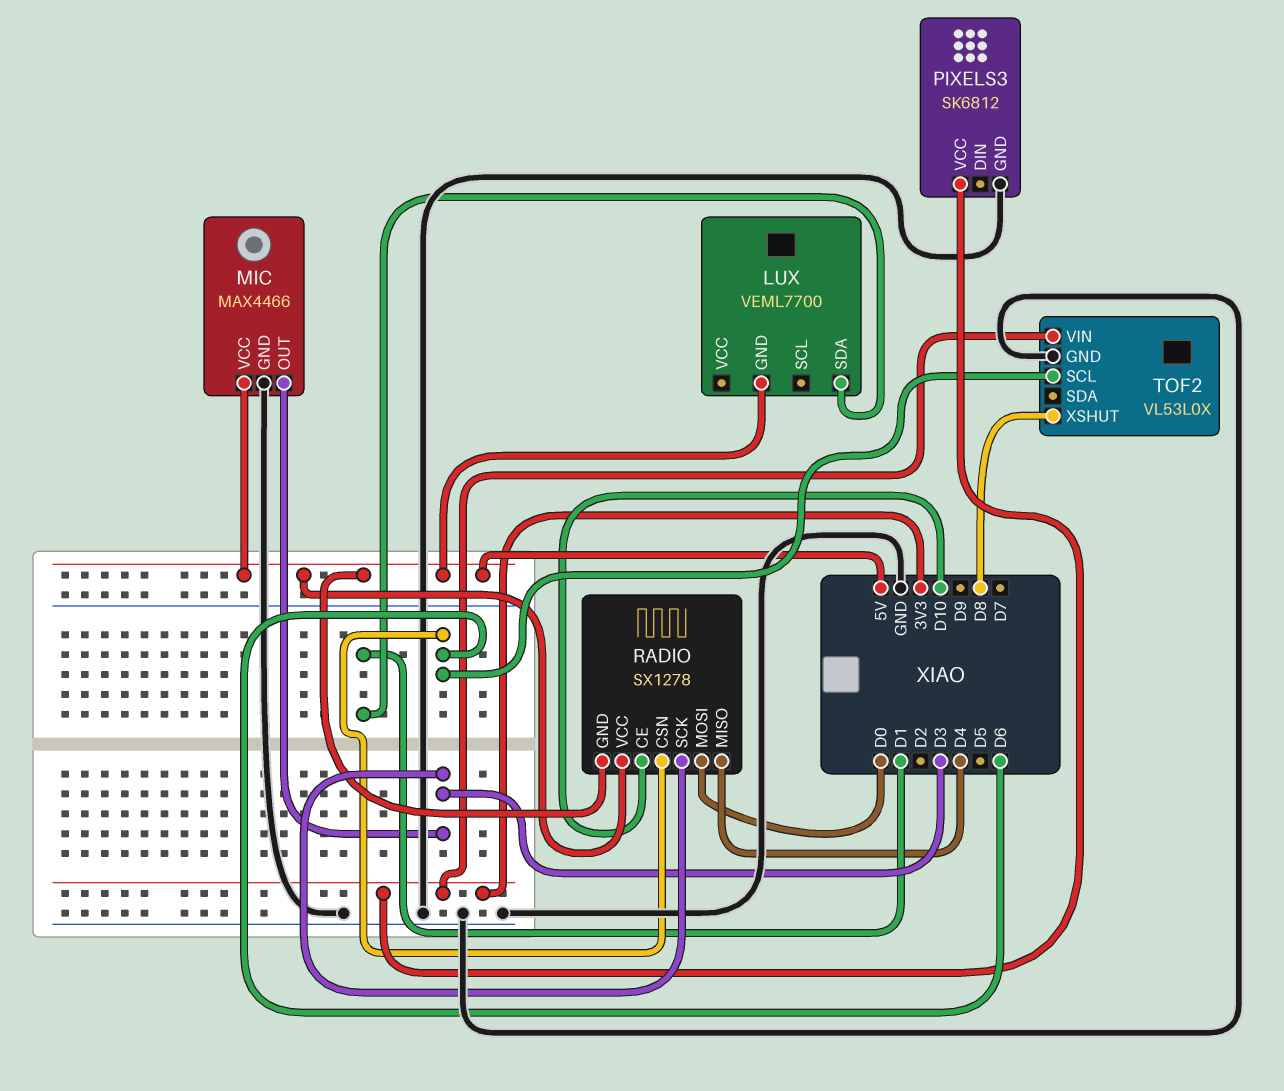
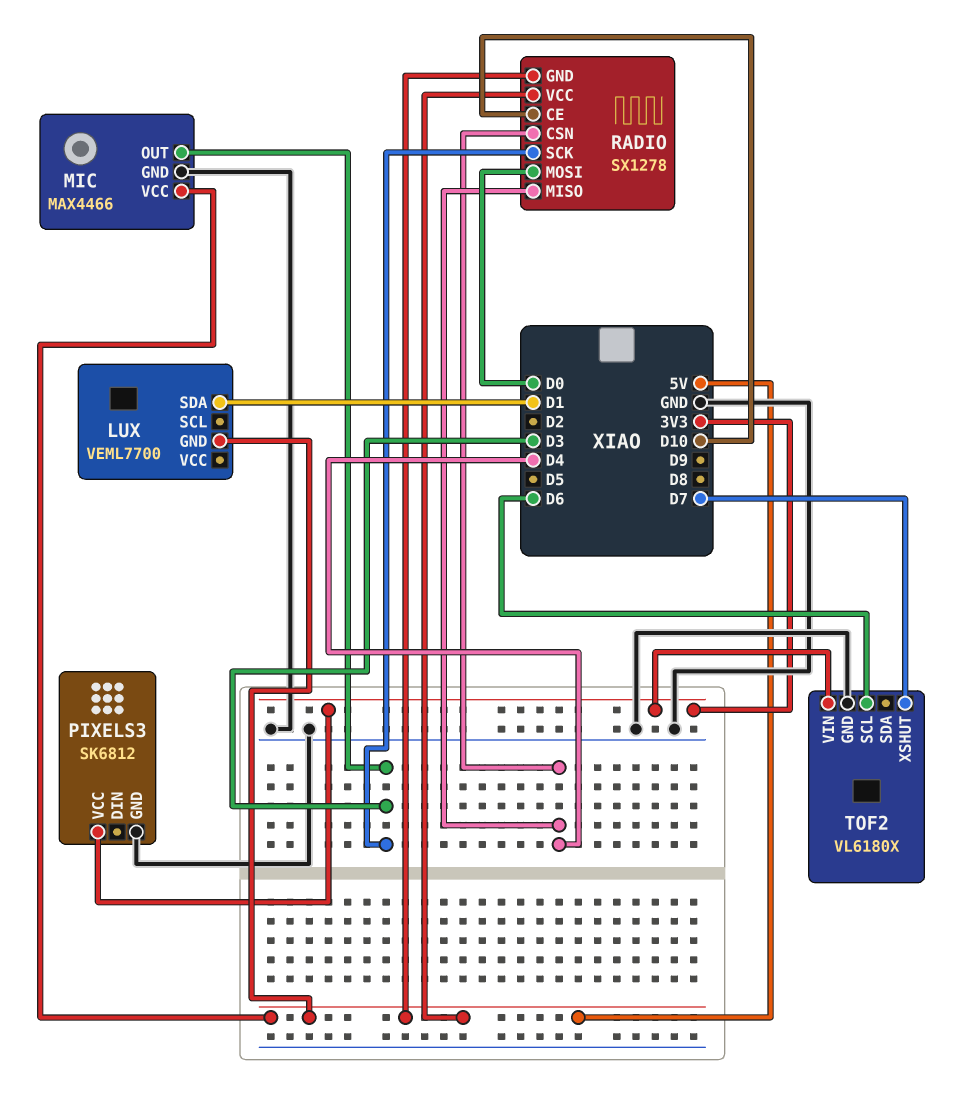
RADIO pin CSN: D6 -> D4
TOF2: VL53L0X -> VL6180X
TOF2 pin XSHUT: D8 -> D7

